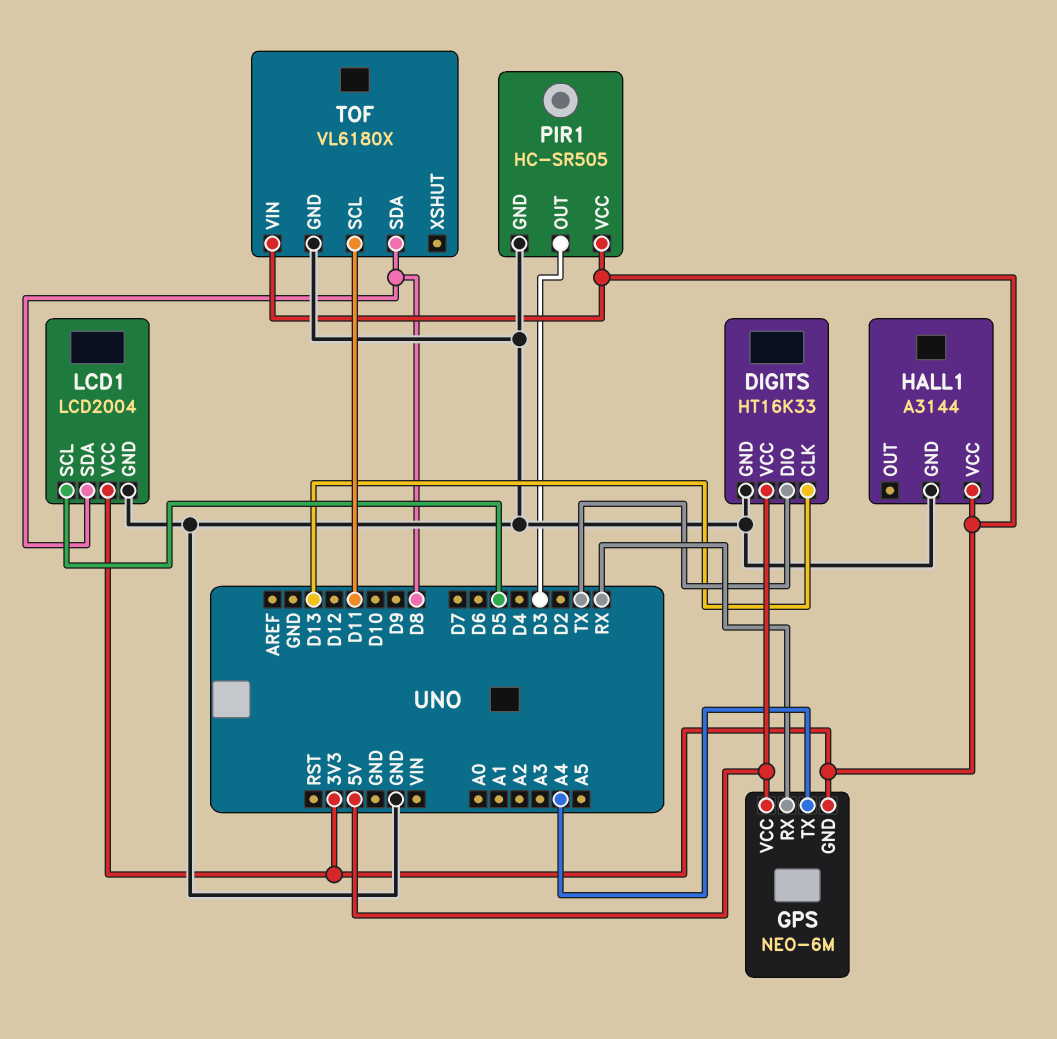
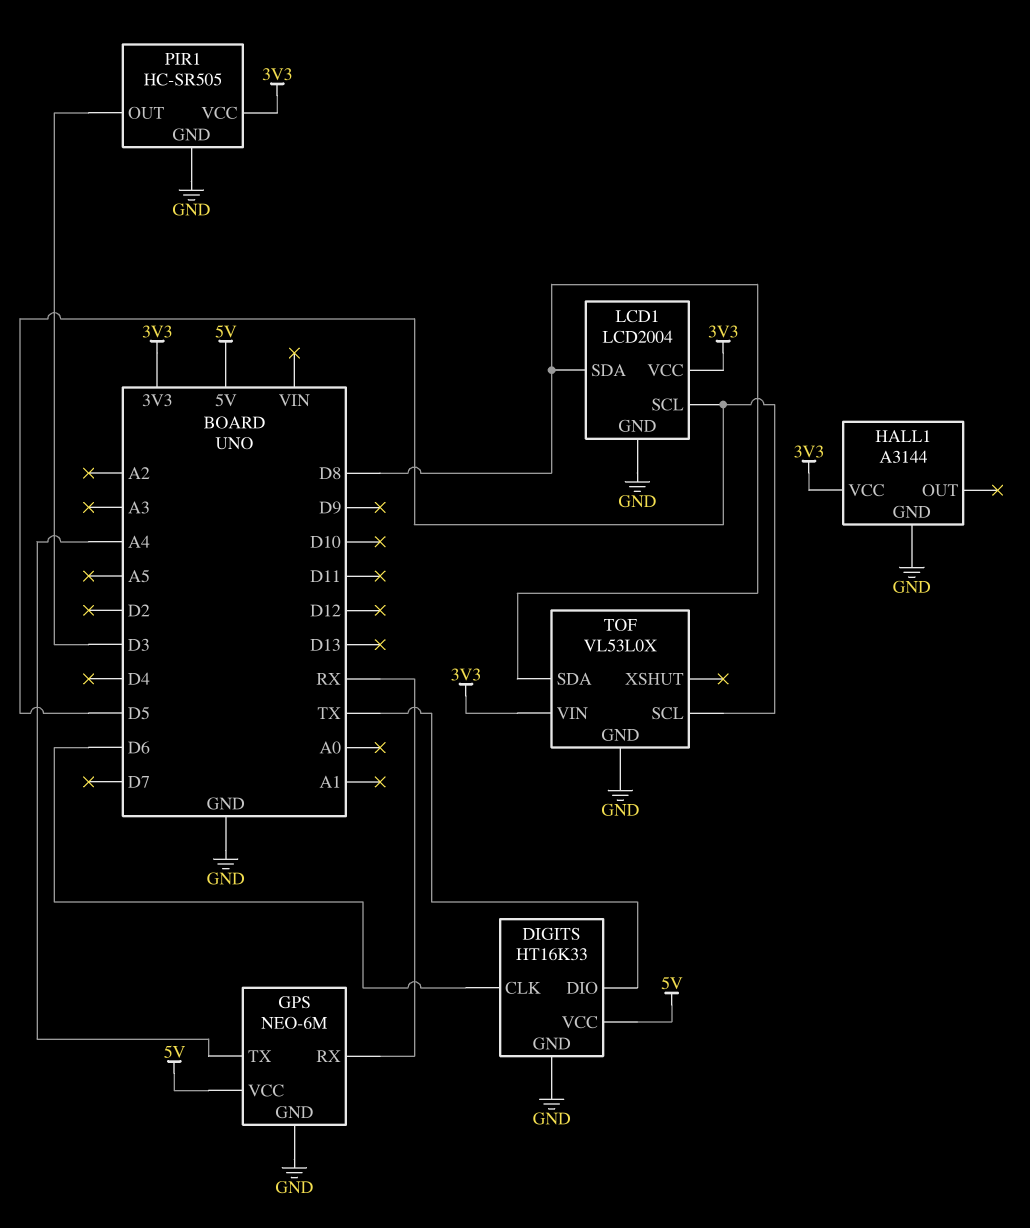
DIGITS pin CLK: D13 -> D6
GPS pin GND: 3V3 -> GND
TOF: VL6180X -> VL53L0X
TOF pin SCL: D11 -> D5

